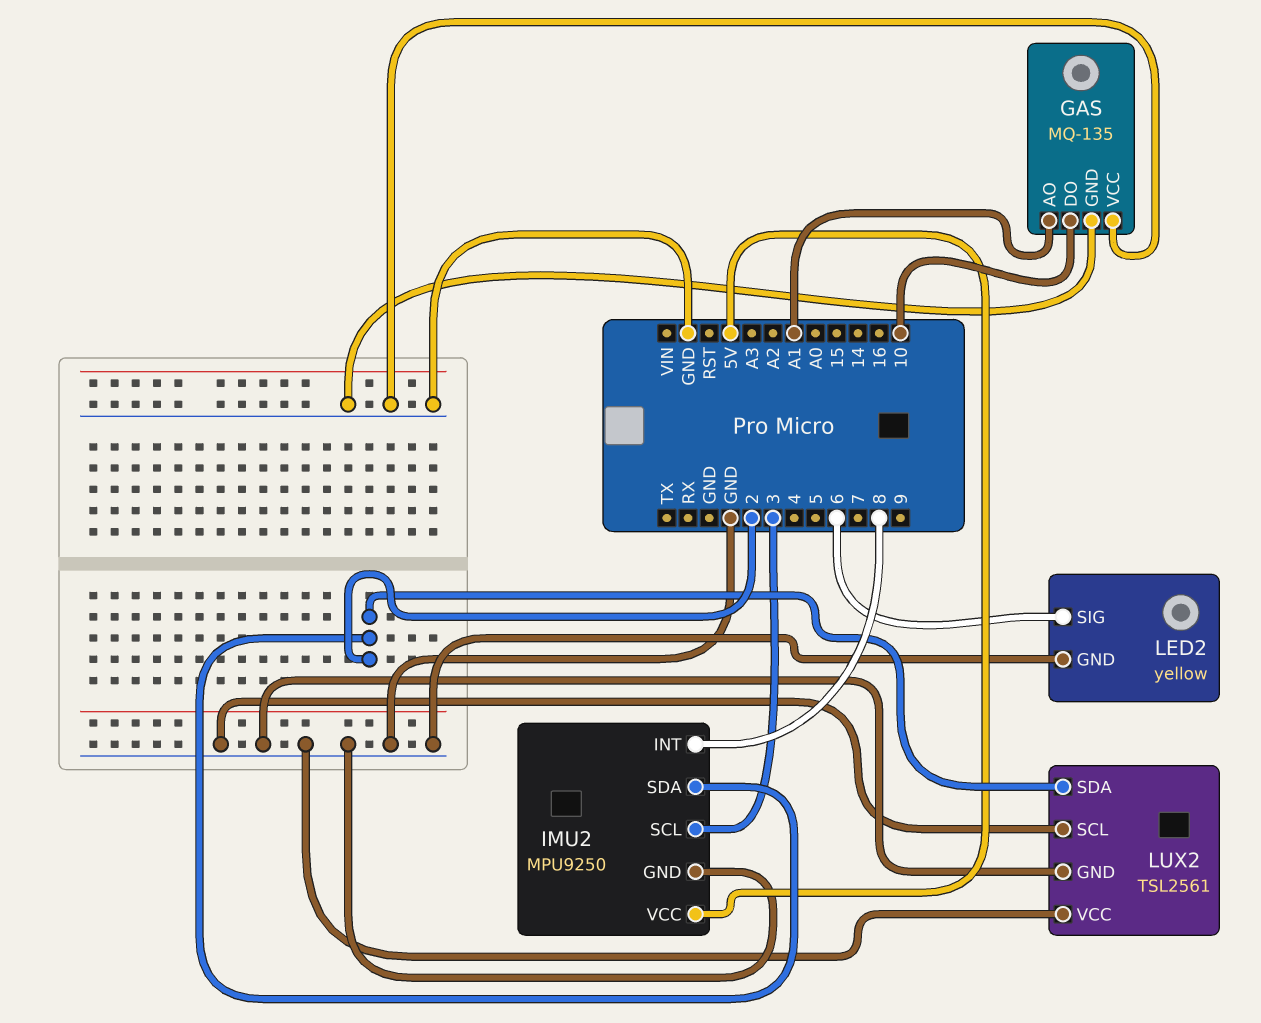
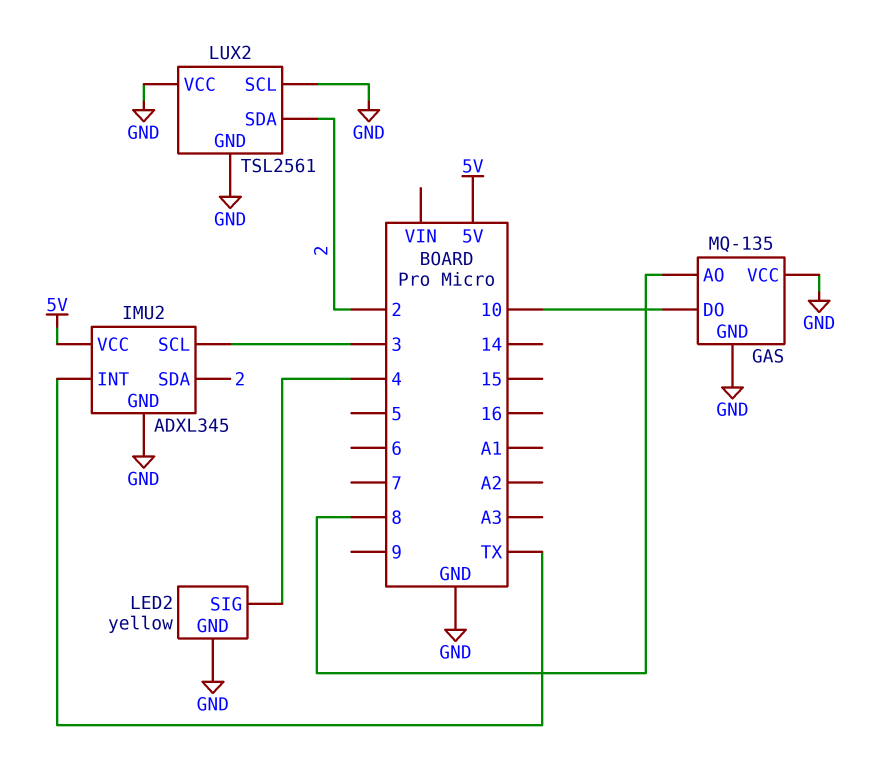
GAS pin AO: A1 -> 8
IMU2: MPU9250 -> ADXL345
IMU2 pin INT: 8 -> TX
LED2 pin SIG: 6 -> 4

